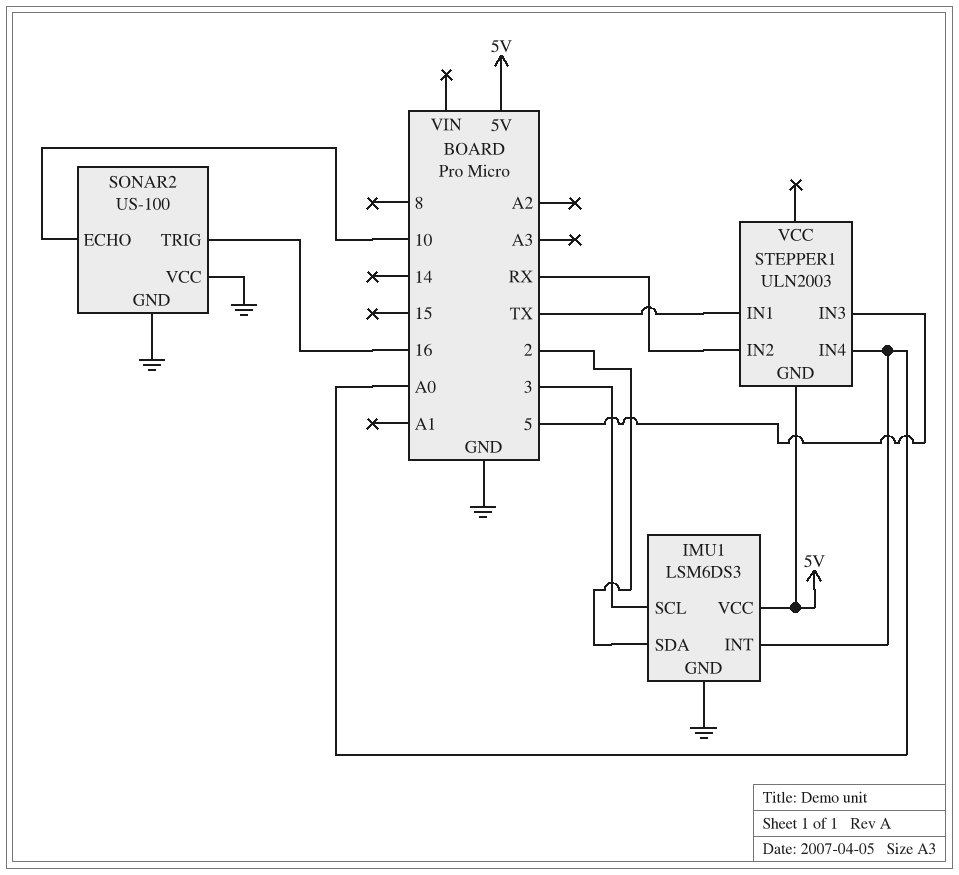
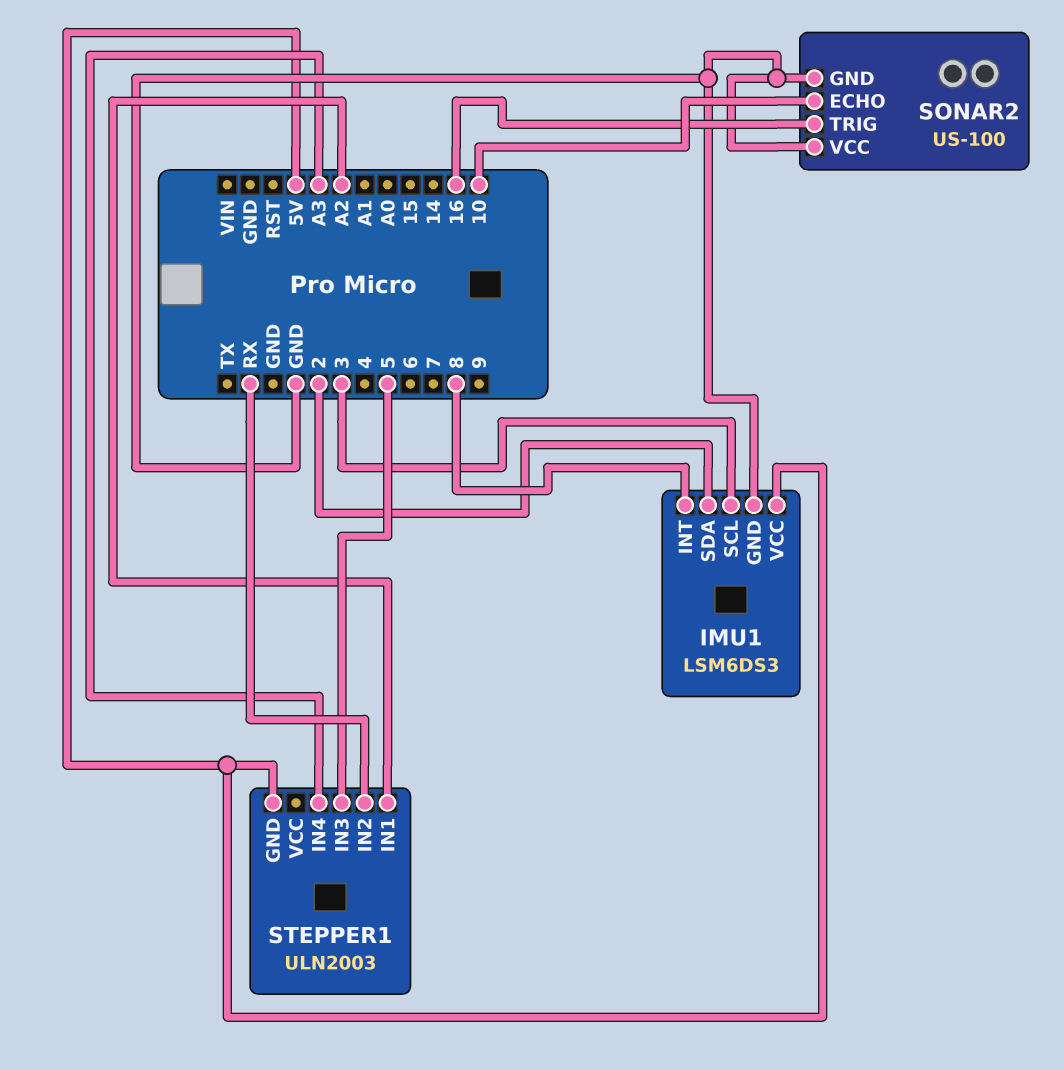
IMU1 pin INT: A0 -> 8
STEPPER1 pin IN1: TX -> A2
STEPPER1 pin IN4: A0 -> A3

